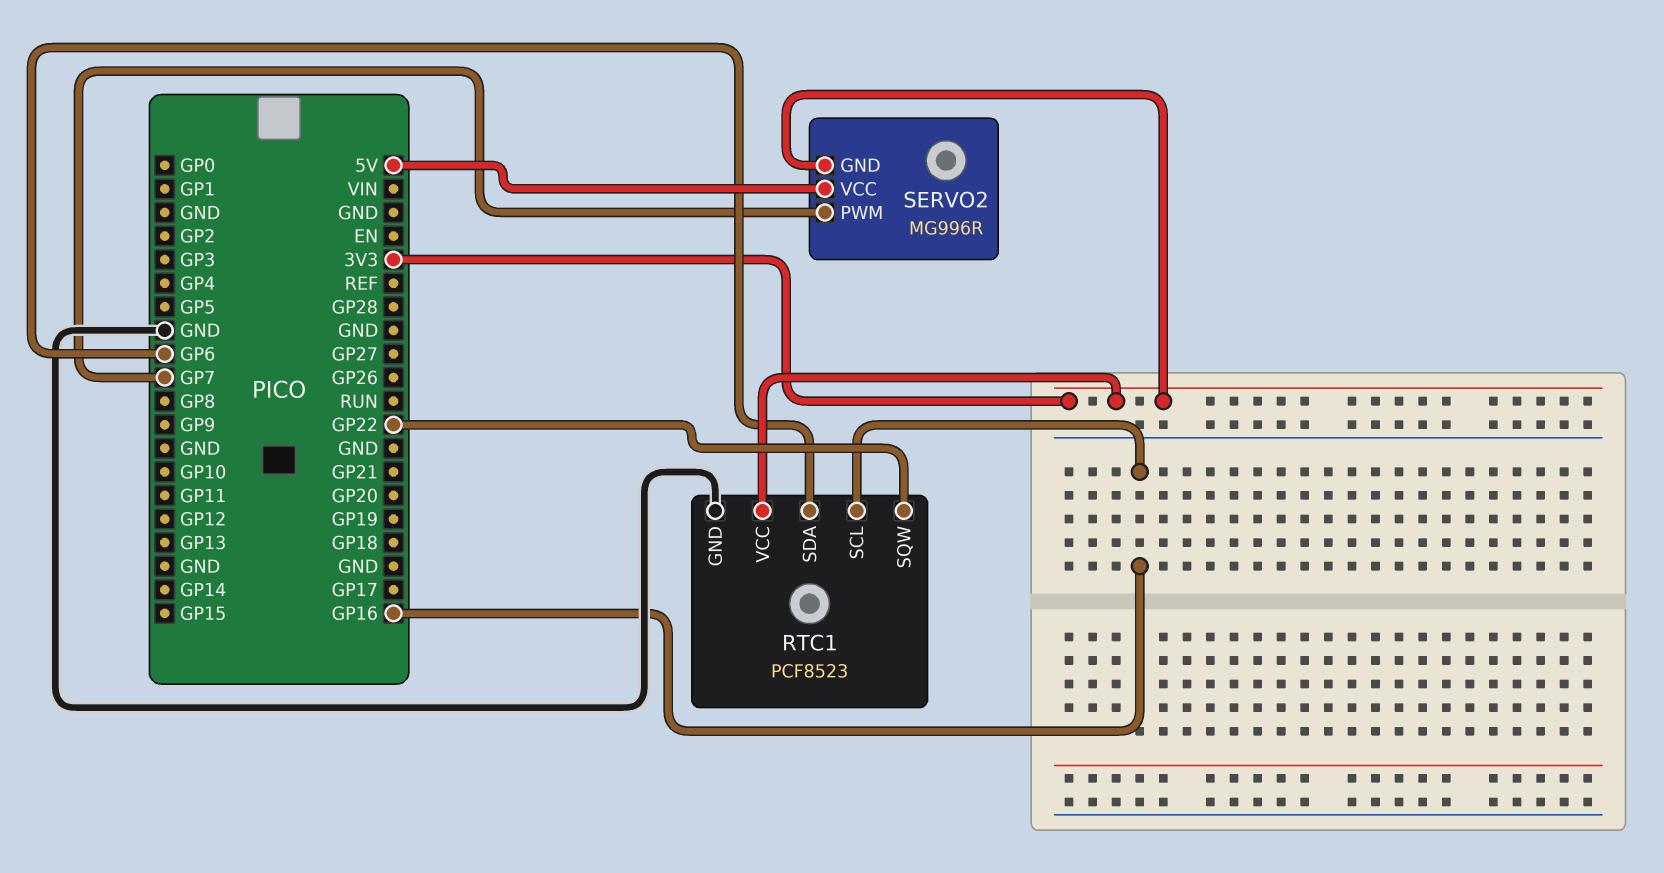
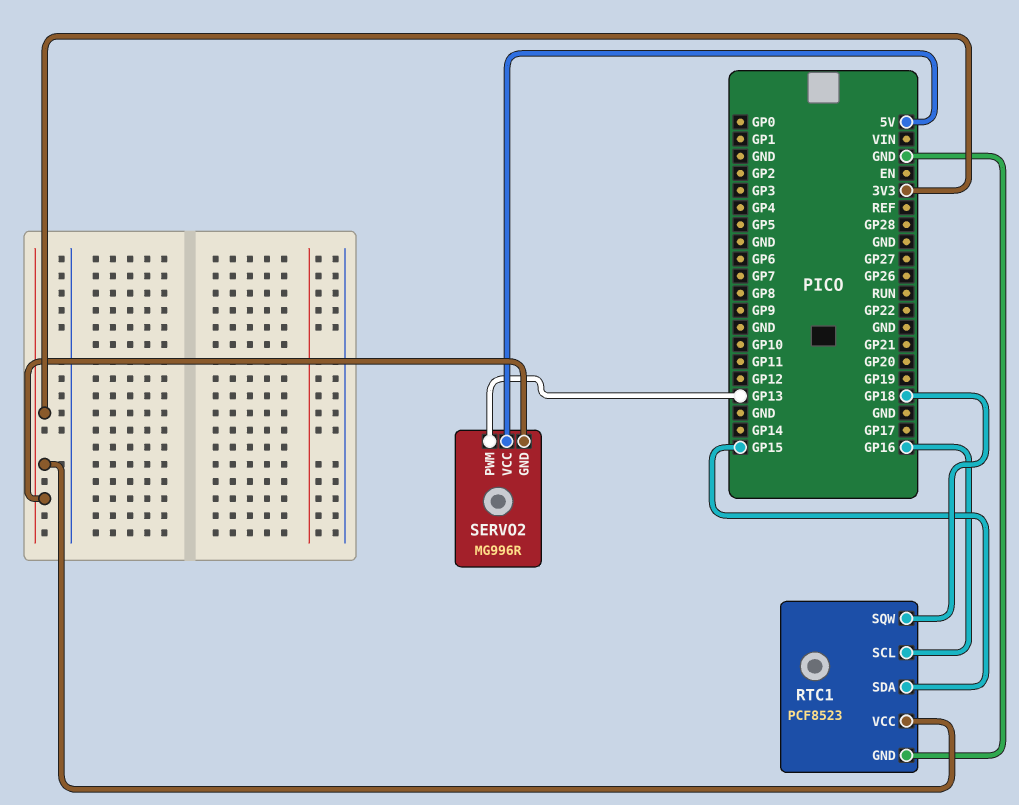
RTC1 pin SDA: GP6 -> GP15
RTC1 pin SQW: GP22 -> GP18
SERVO2 pin PWM: GP7 -> GP13

